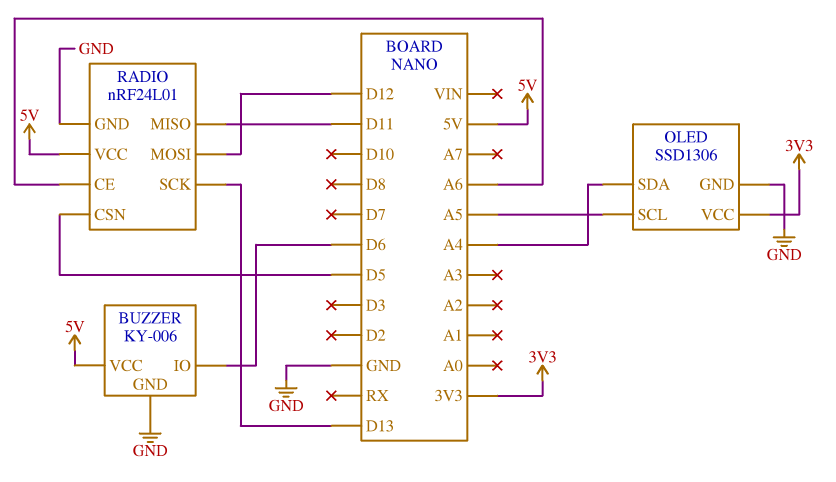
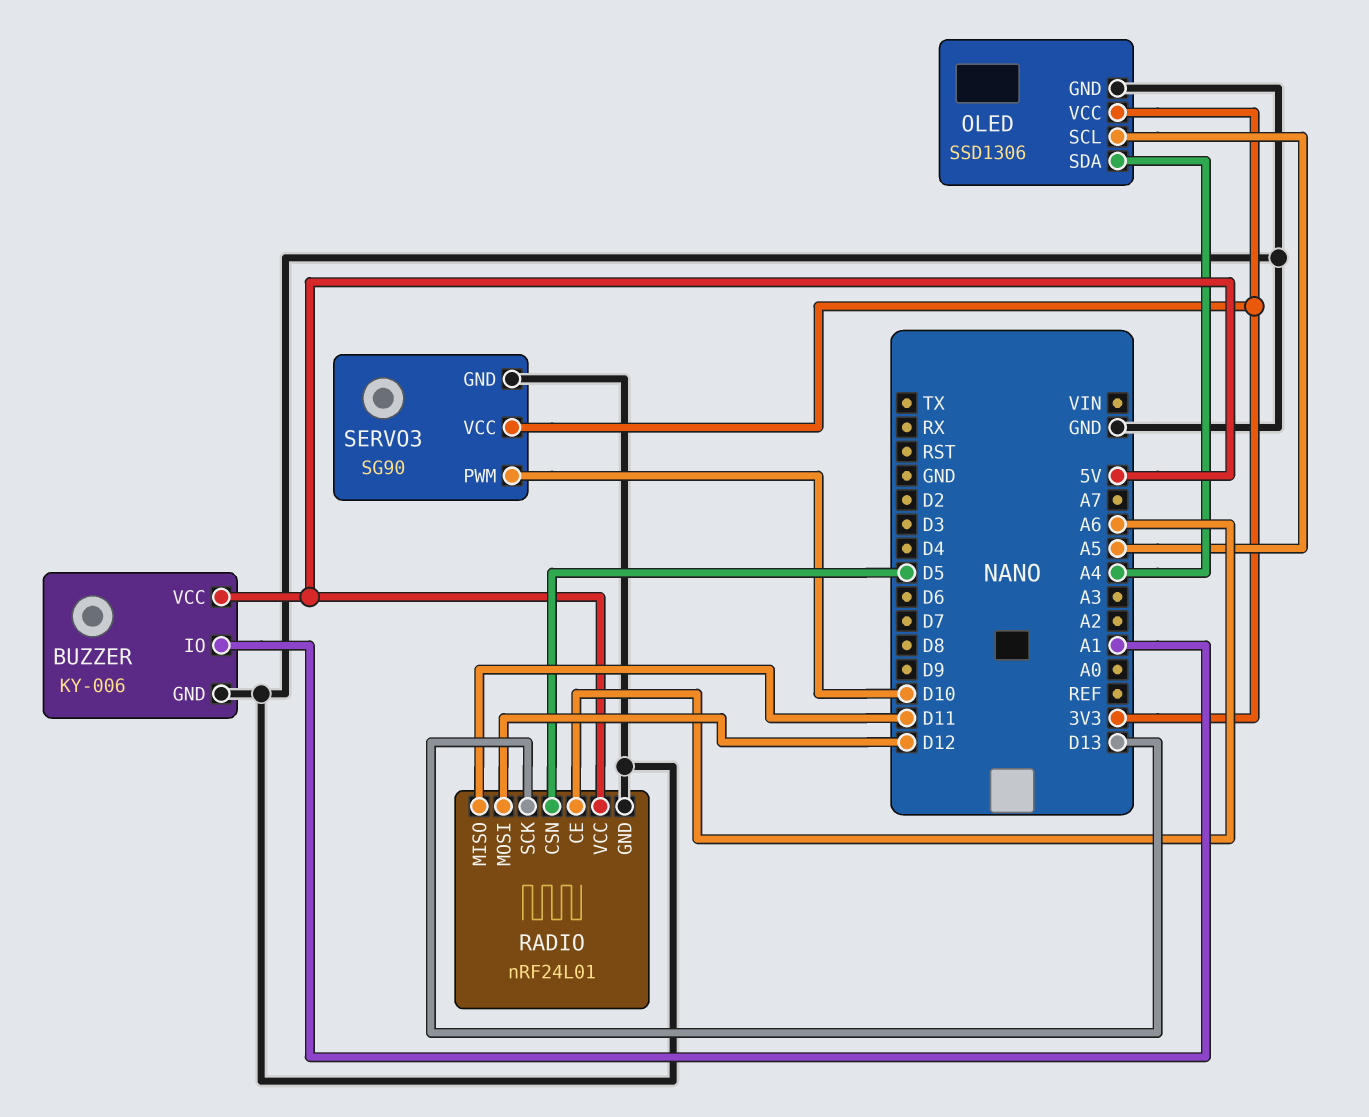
BUZZER pin IO: D6 -> A1
SERVO3: none -> SG90
SERVO3 pin GND: none -> GND
SERVO3 pin PWM: none -> D10
SERVO3 pin VCC: none -> 3V3

